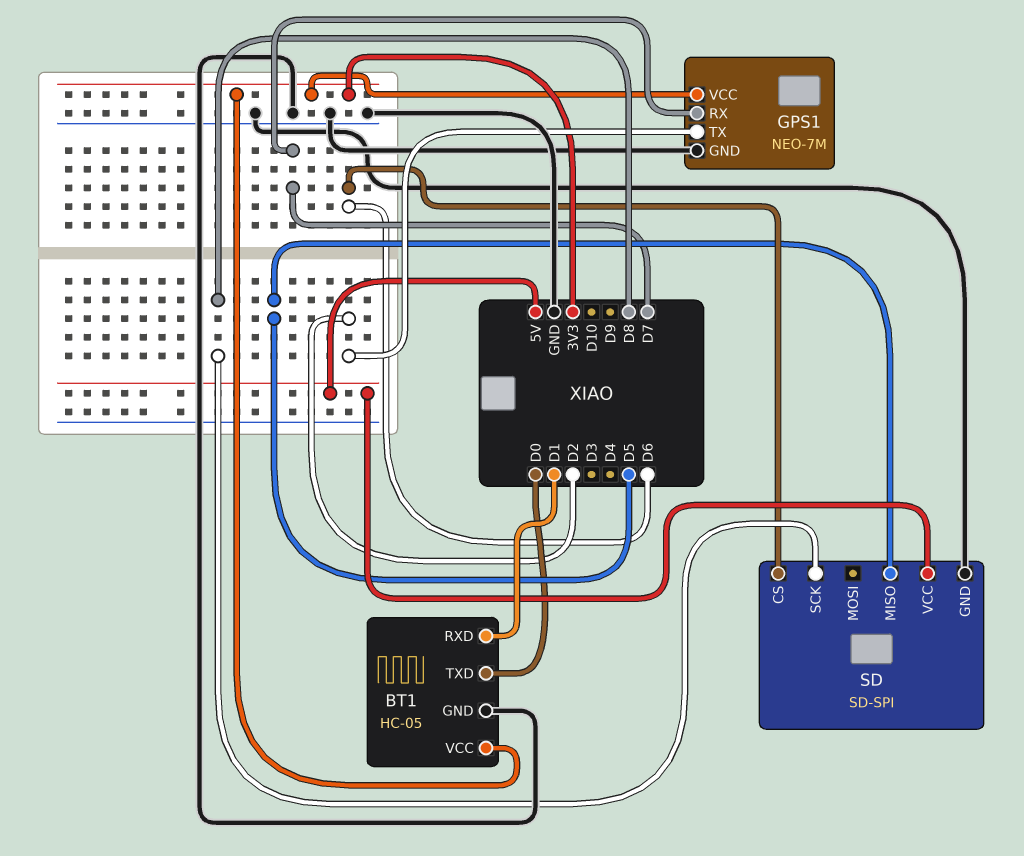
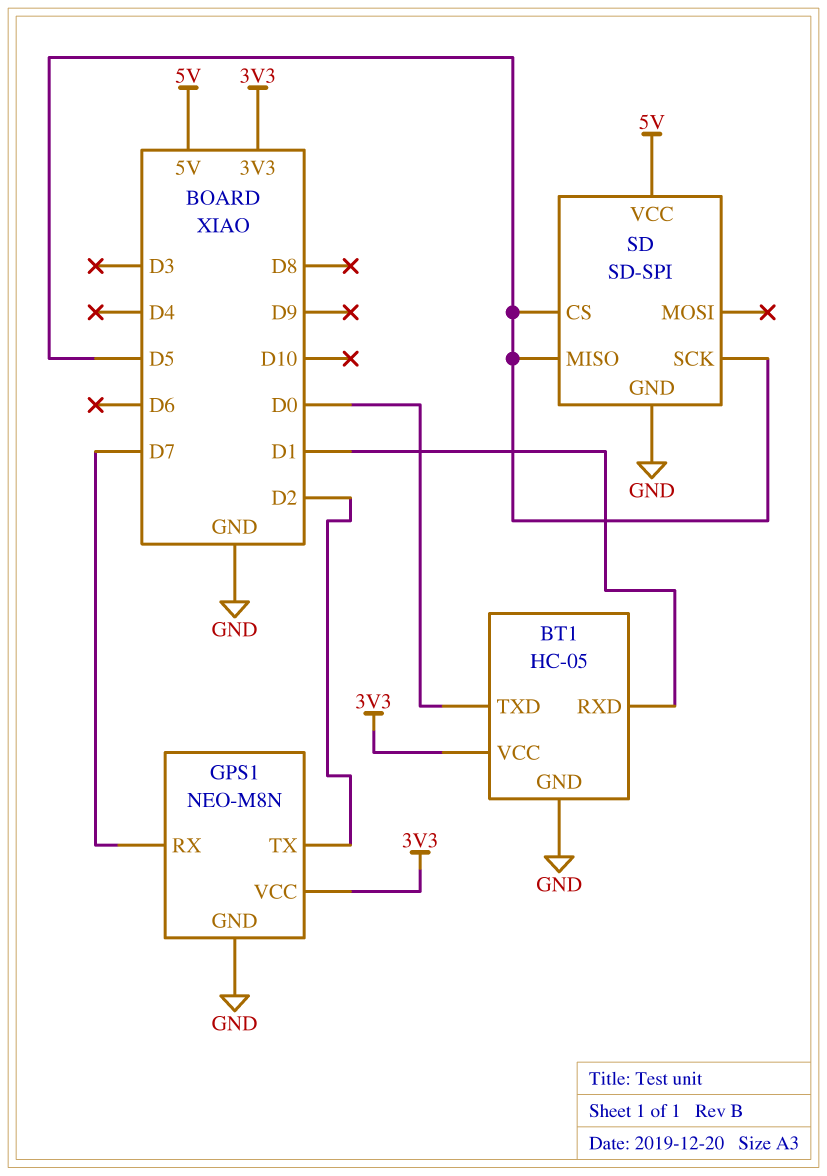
GPS1: NEO-7M -> NEO-M8N
SD pin CS: D6 -> D5
SD pin SCK: D8 -> D5

